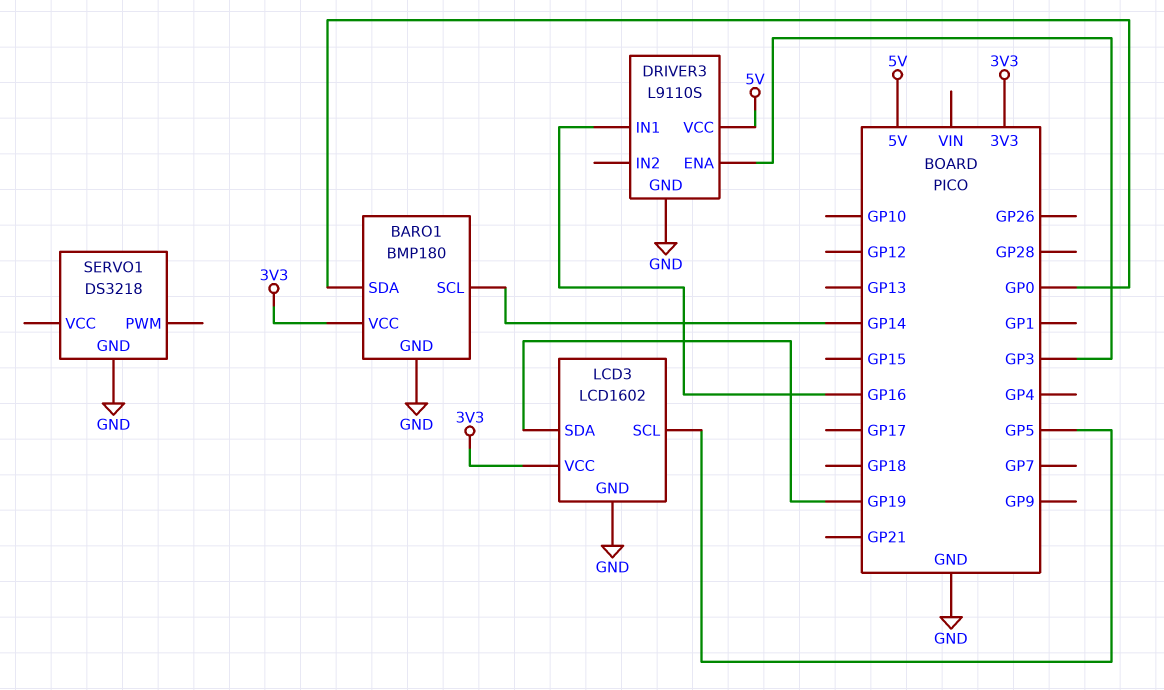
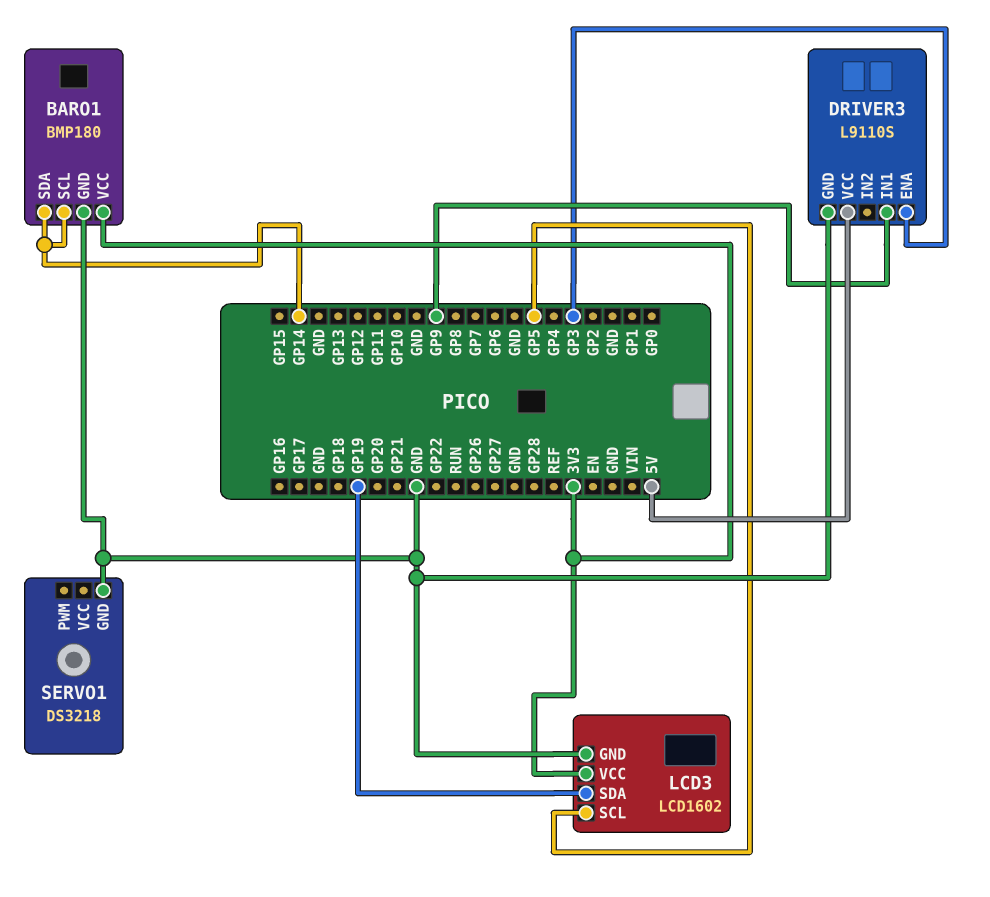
BARO1 pin SDA: GP0 -> GP14
DRIVER3 pin IN1: GP16 -> GP9

